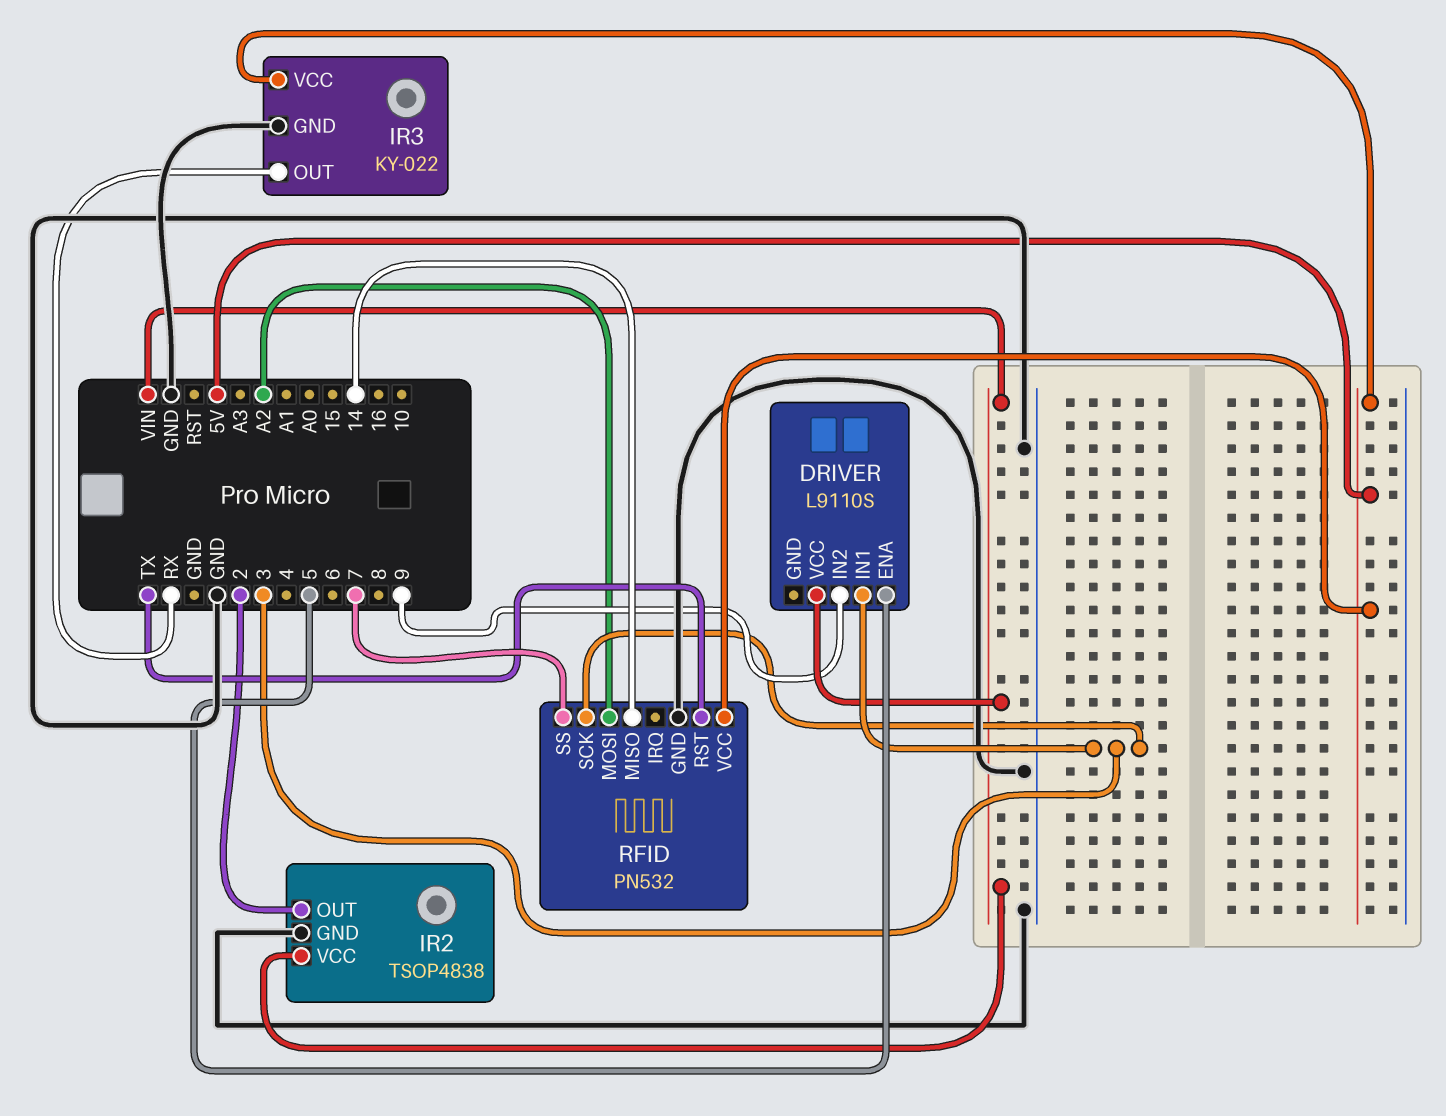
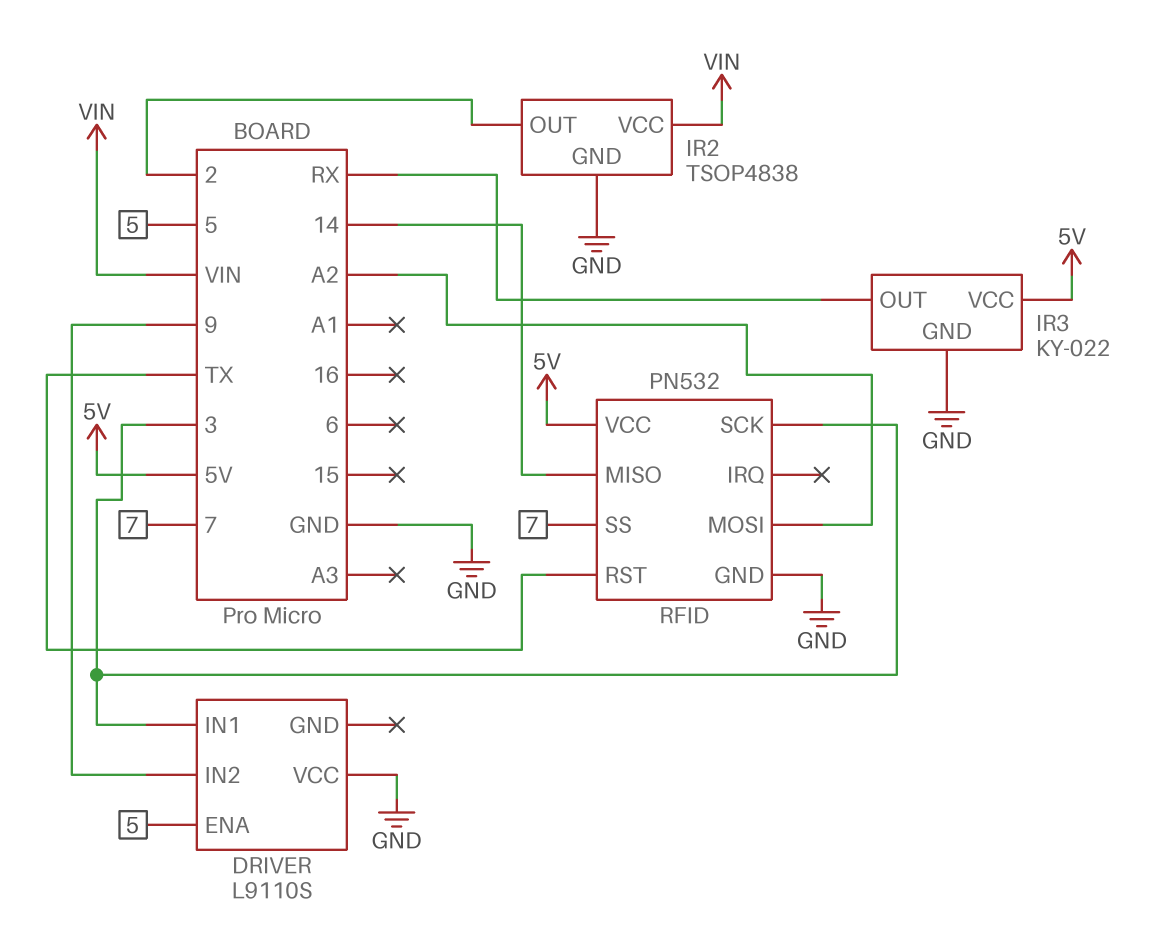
DRIVER pin VCC: VIN -> GND

